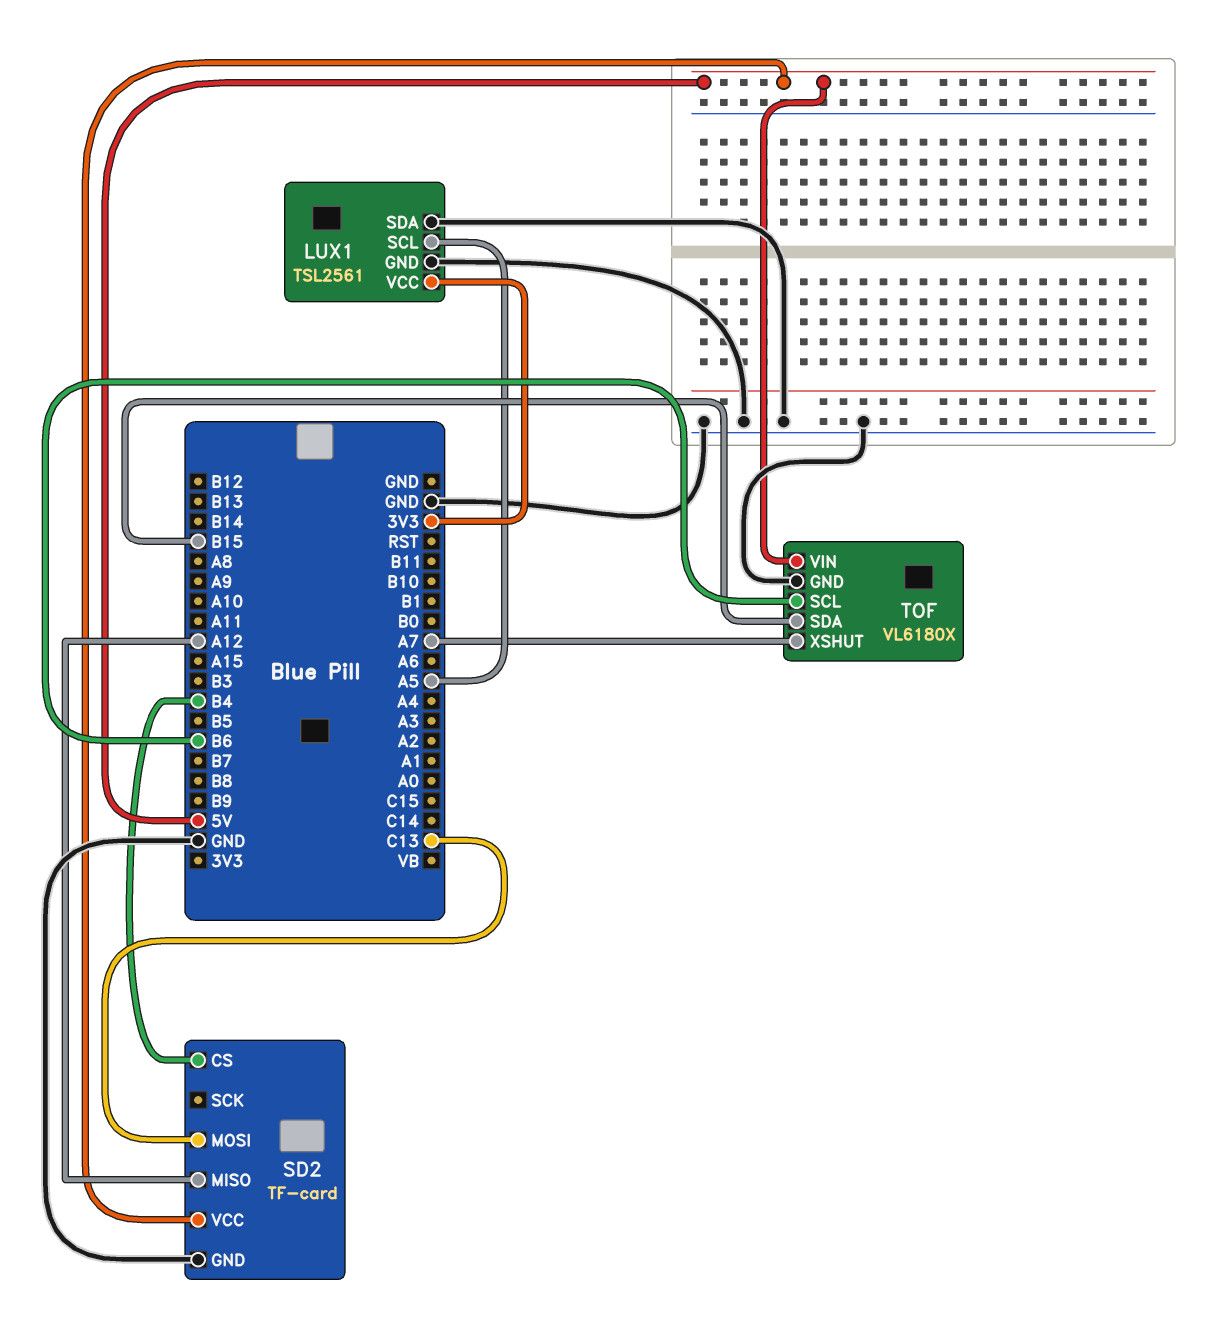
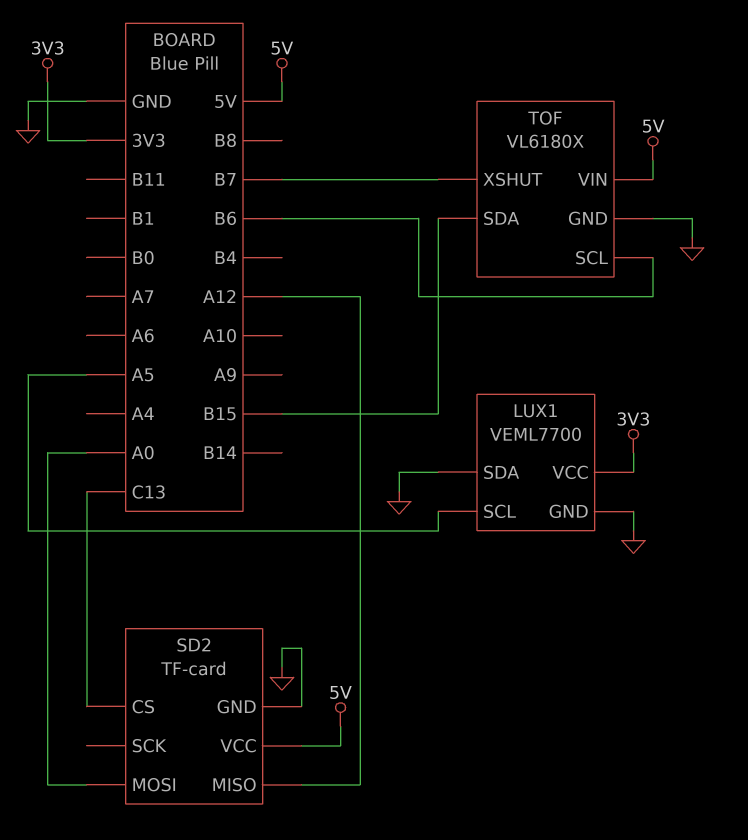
LUX1: TSL2561 -> VEML7700
SD2 pin CS: B4 -> C13
SD2 pin MOSI: C13 -> A0
TOF pin XSHUT: A7 -> B7

